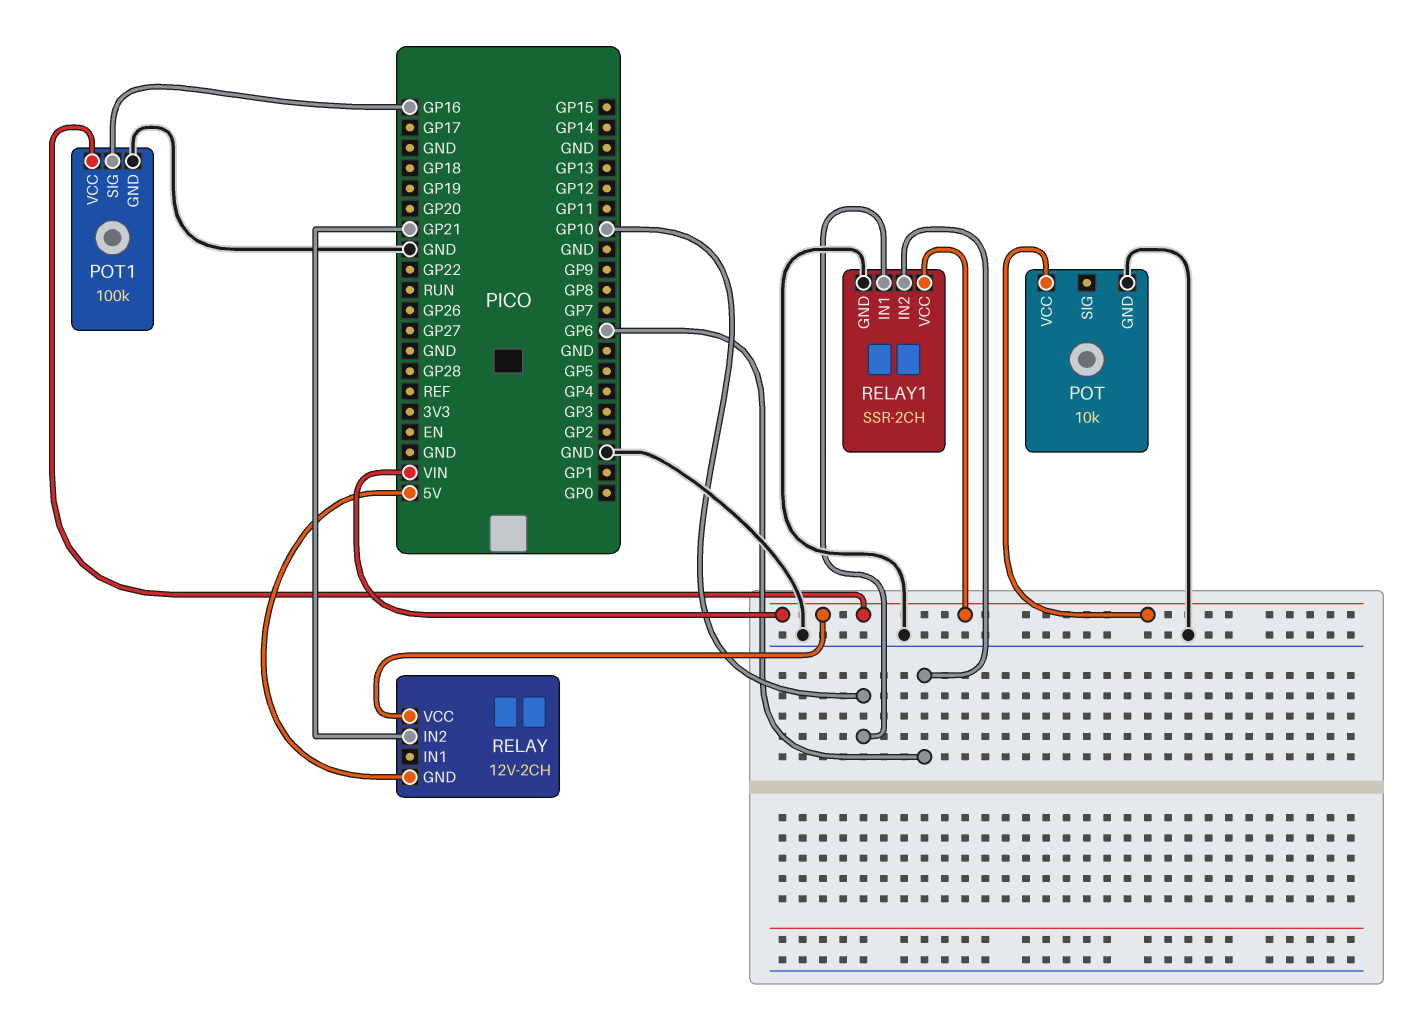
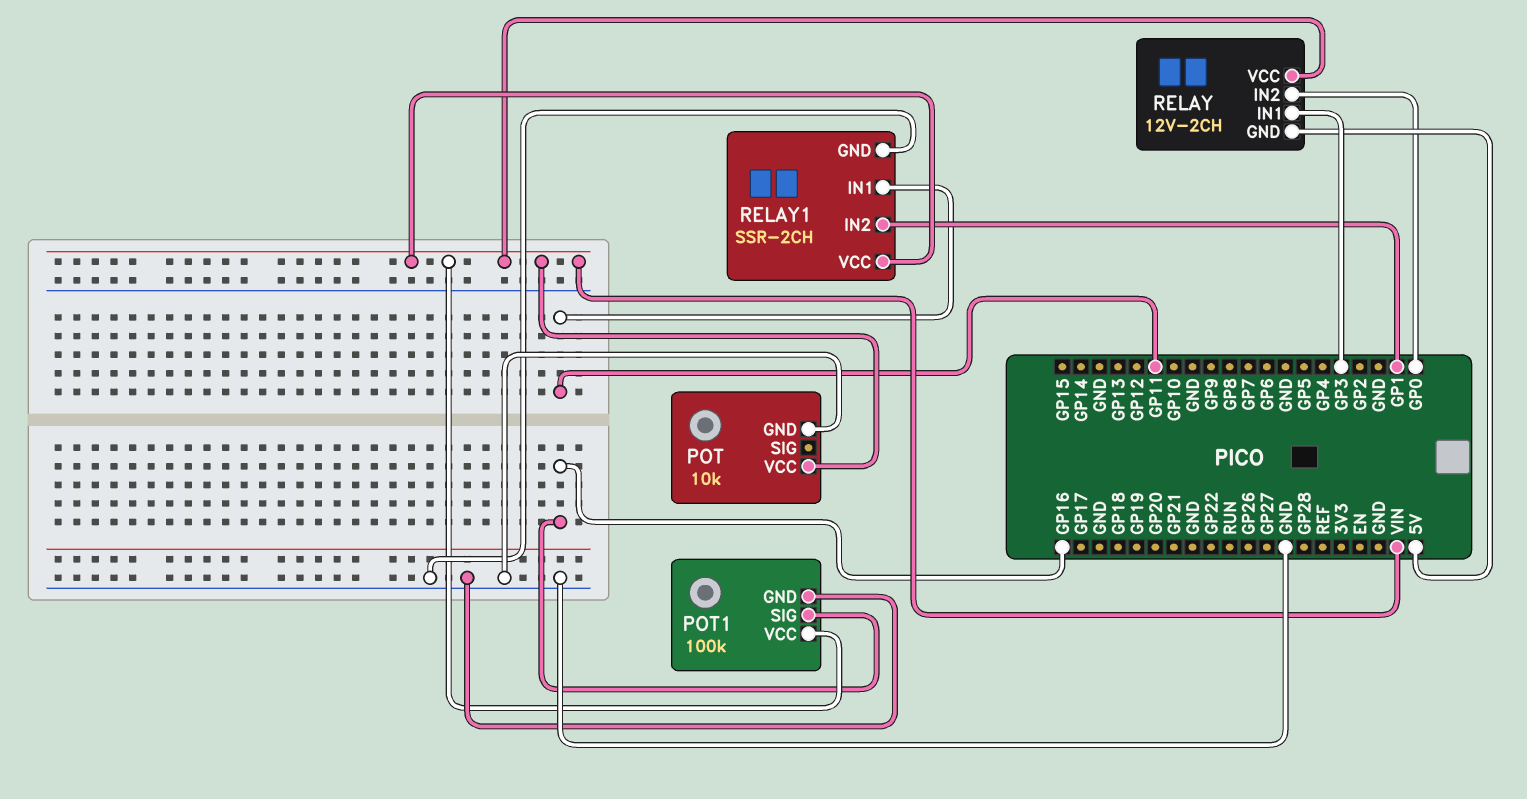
RELAY pin IN1: none -> GP3
RELAY pin IN2: GP21 -> GP0
RELAY1 pin IN1: GP10 -> GP11
RELAY1 pin IN2: GP6 -> GP1

